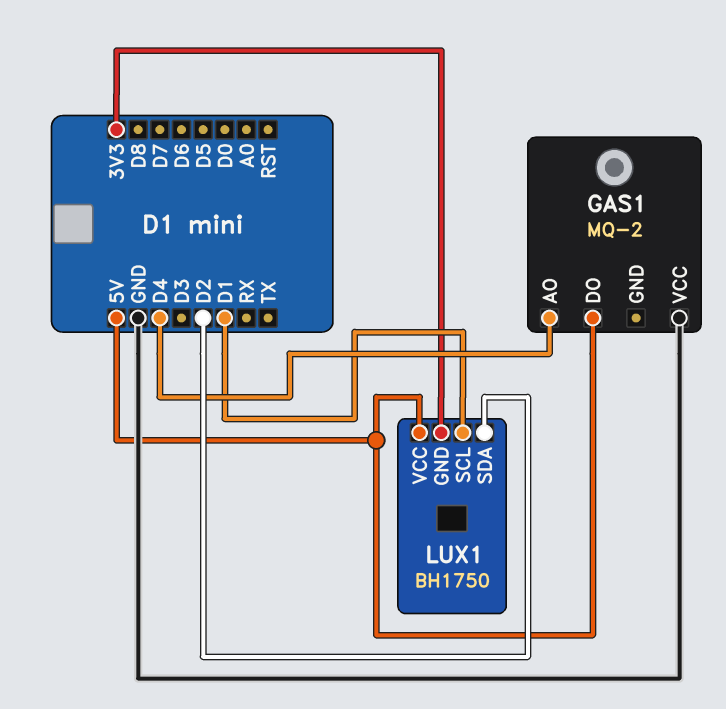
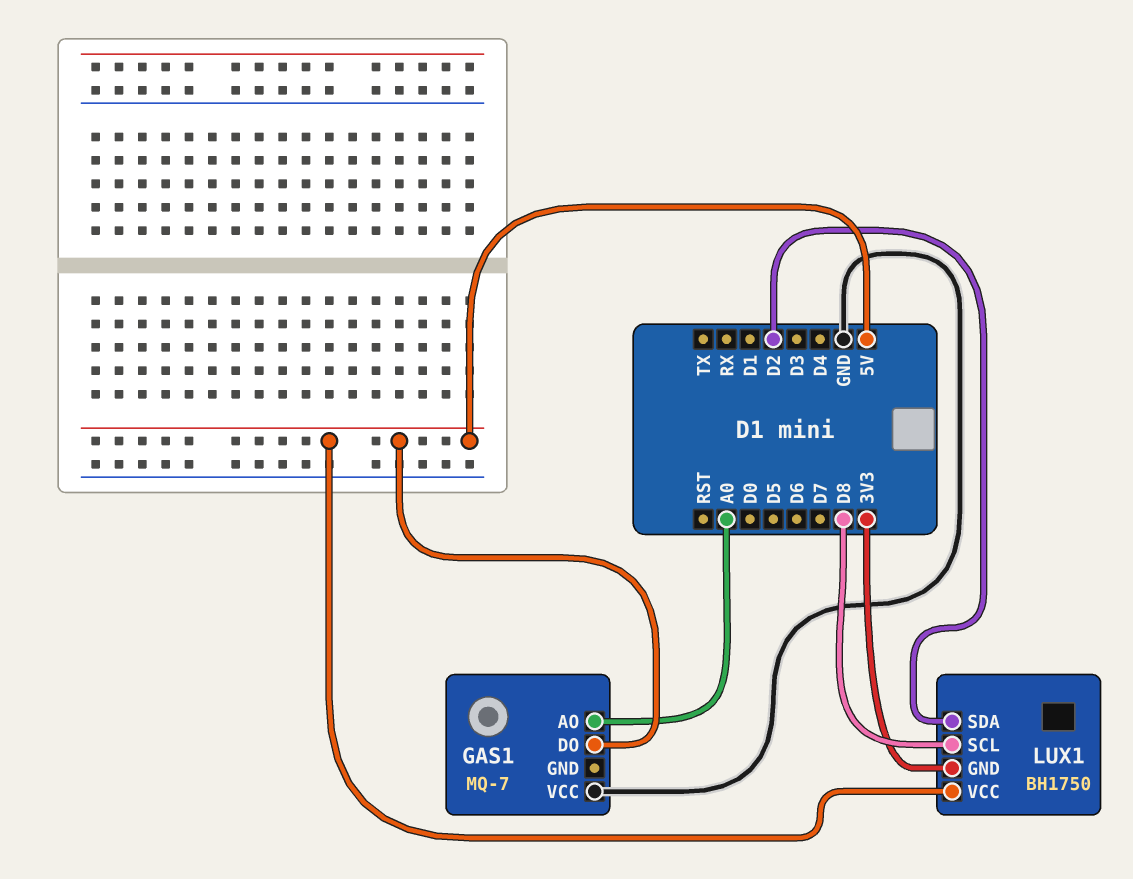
GAS1: MQ-2 -> MQ-7
GAS1 pin AO: D4 -> A0
LUX1 pin SCL: D1 -> D8

